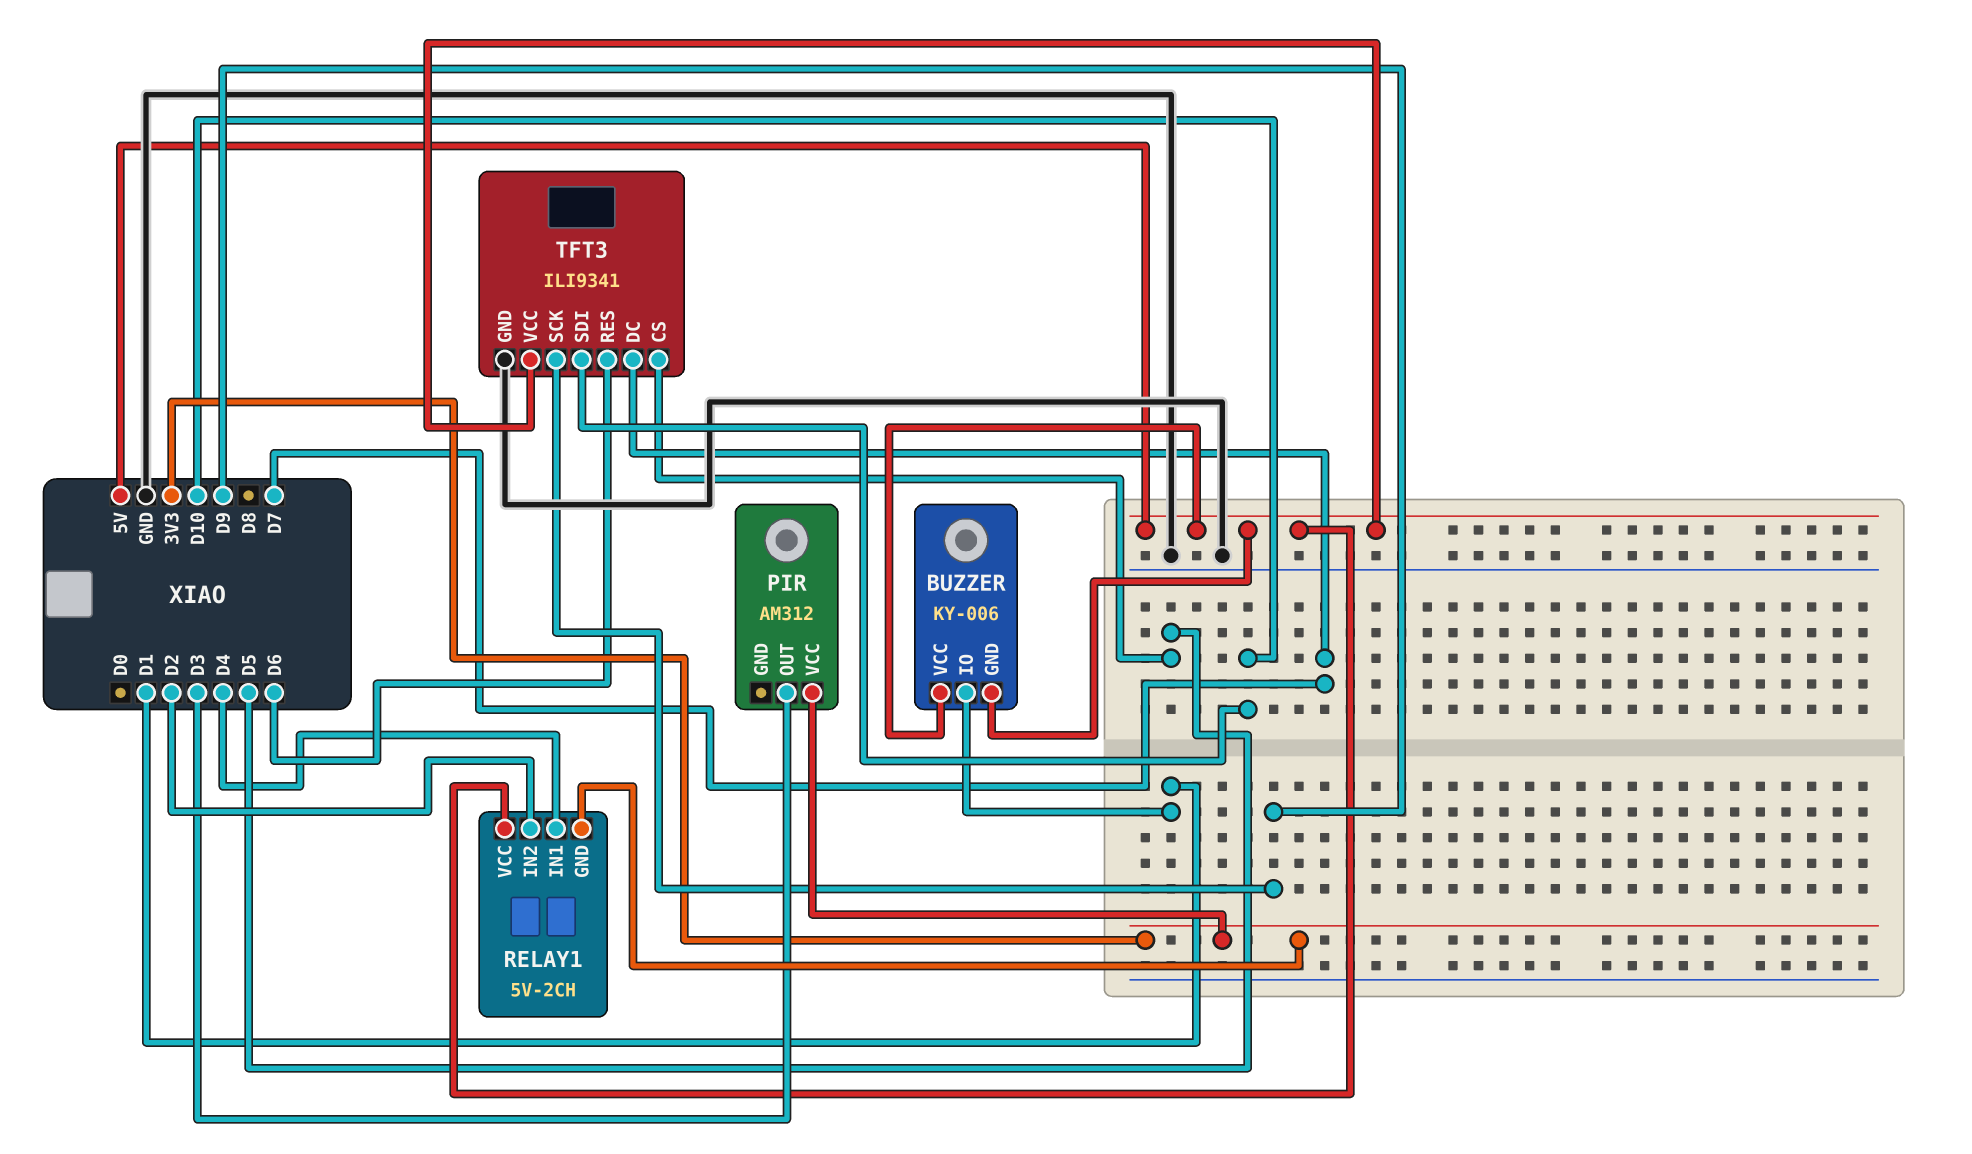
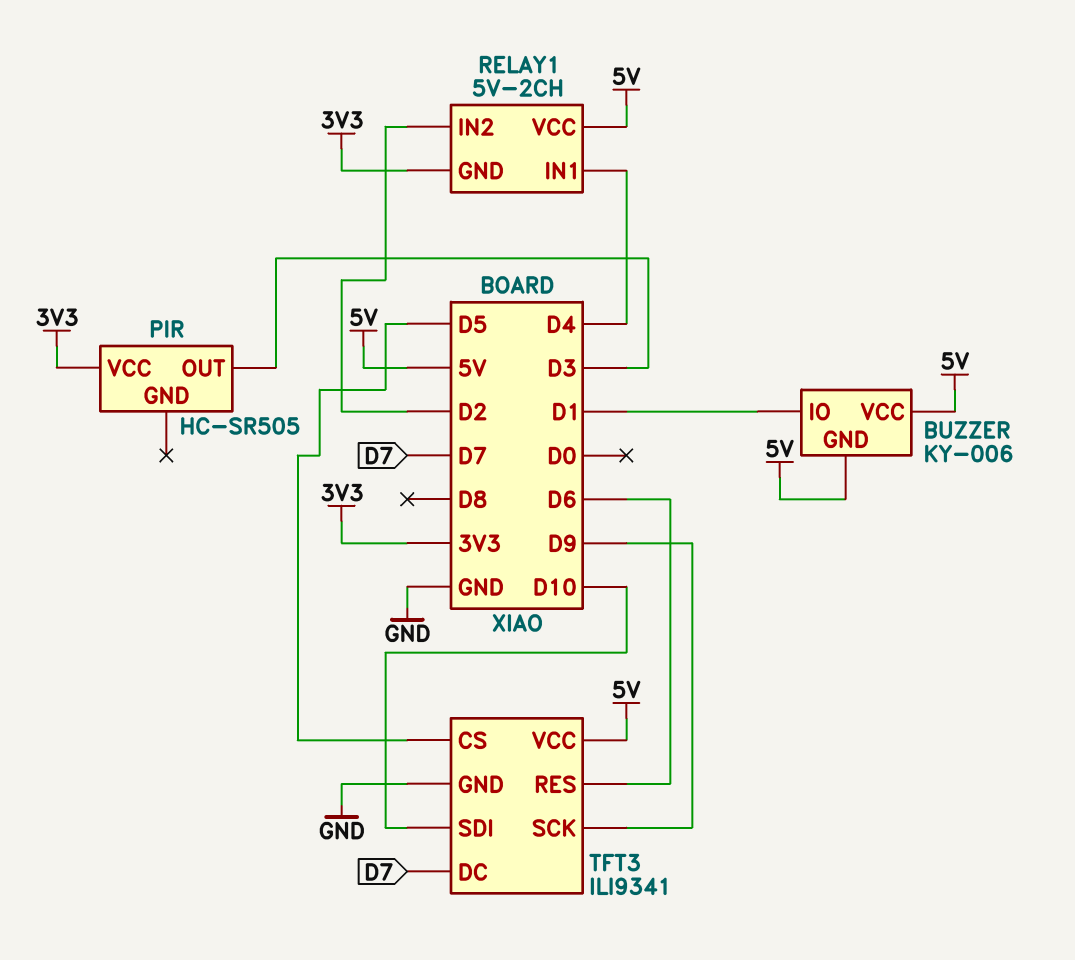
PIR: AM312 -> HC-SR505

